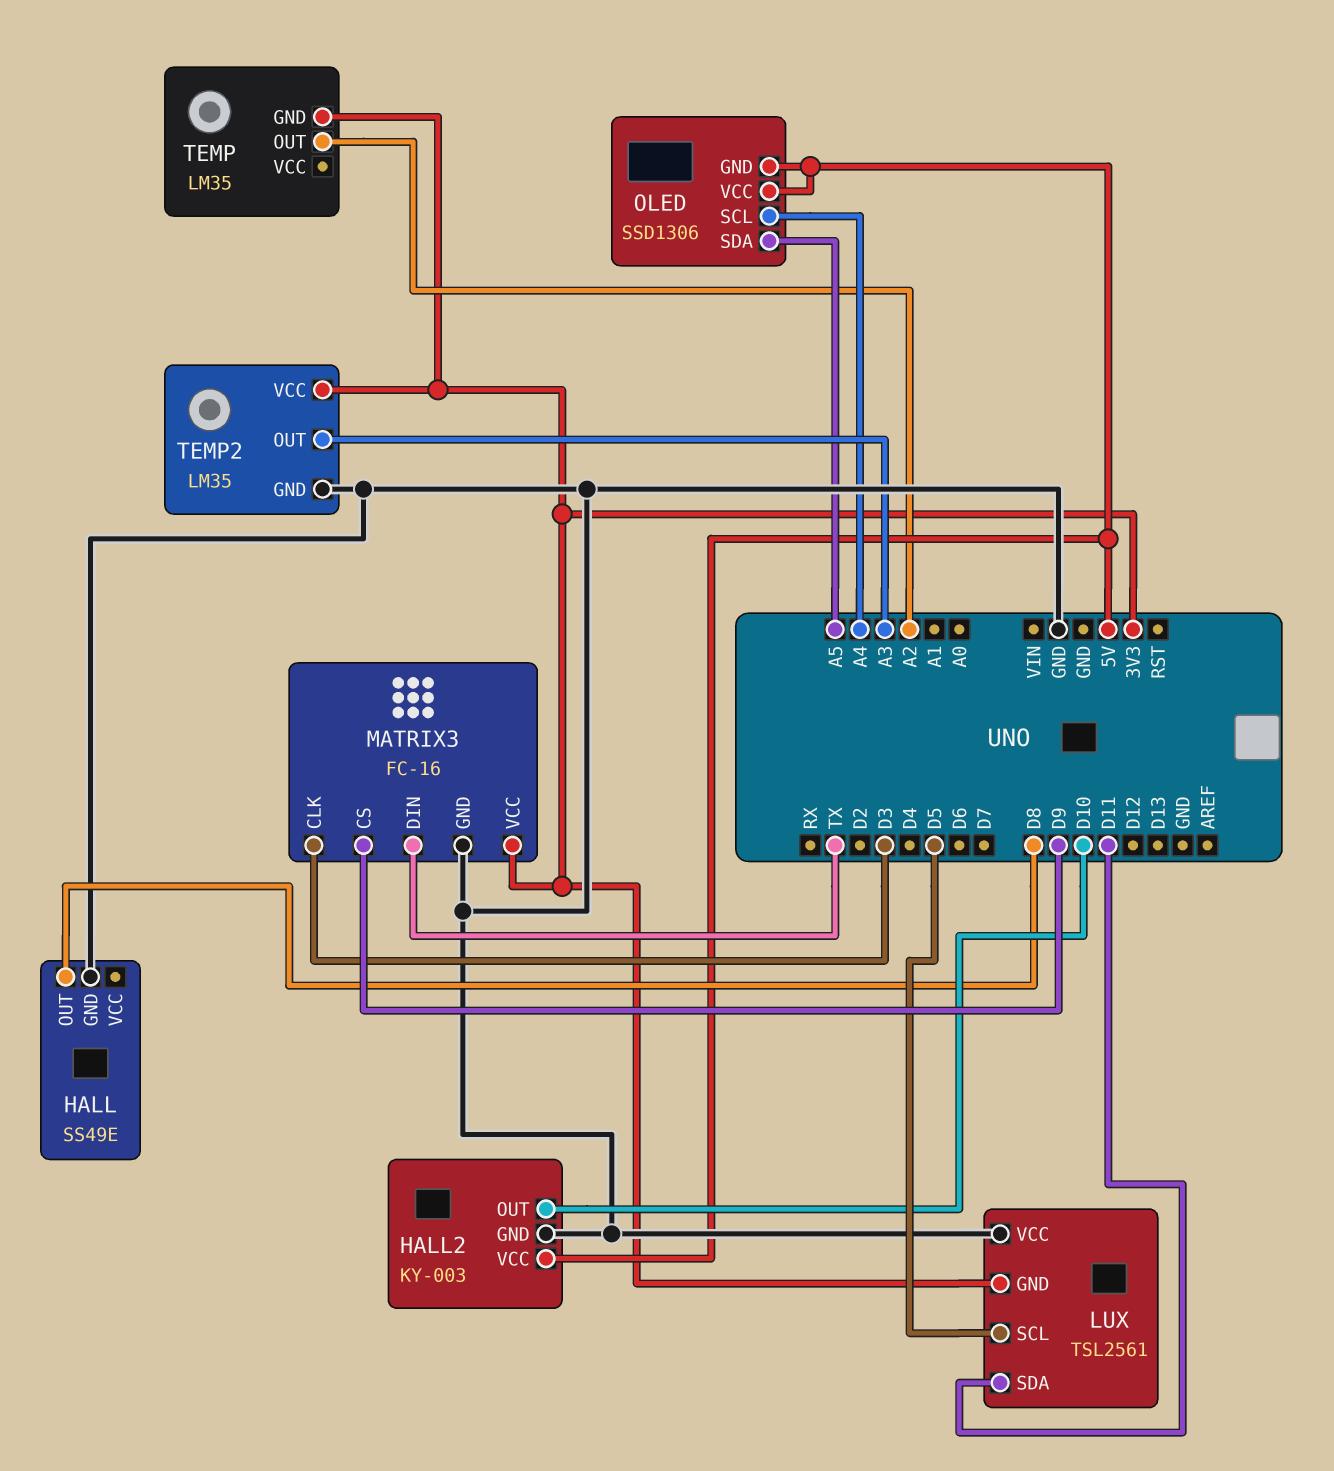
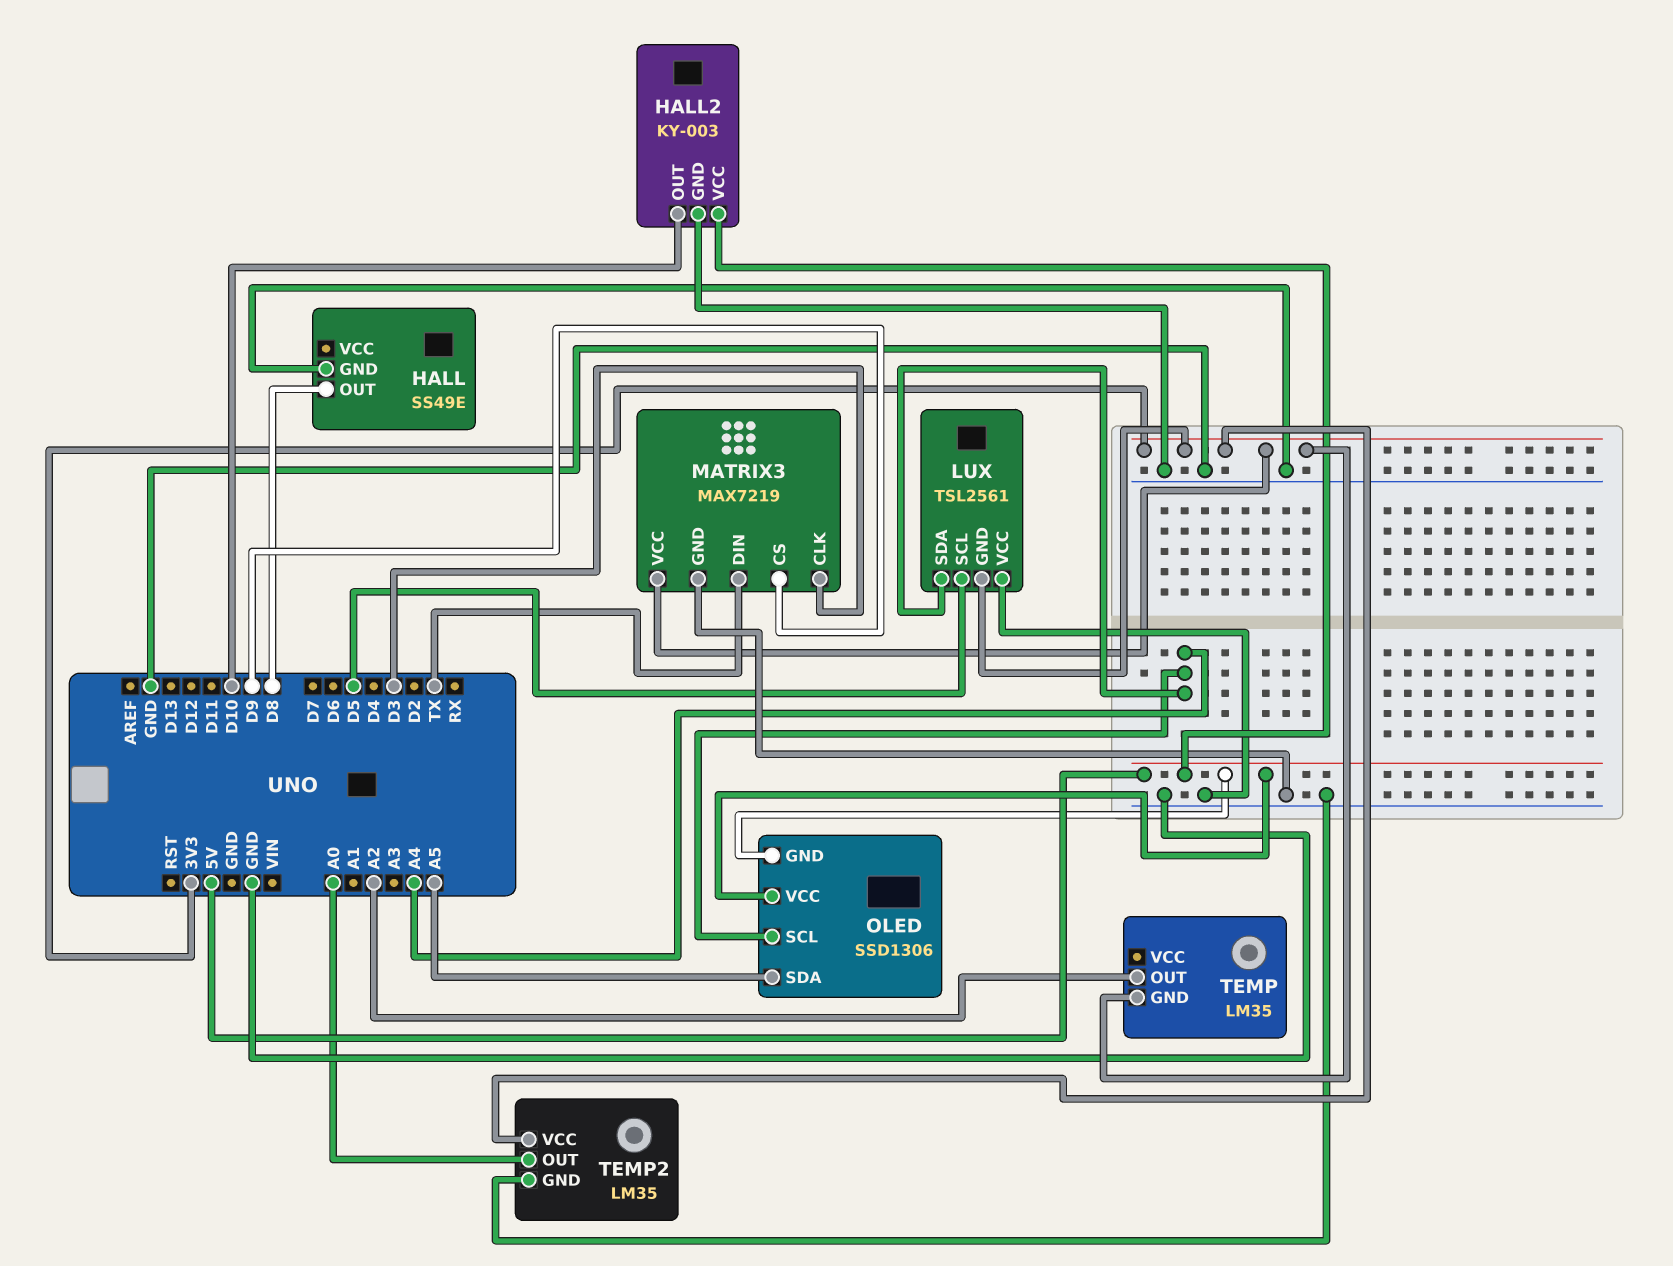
LUX pin SDA: D11 -> A4
MATRIX3: FC-16 -> MAX7219
TEMP2 pin OUT: A3 -> A0

